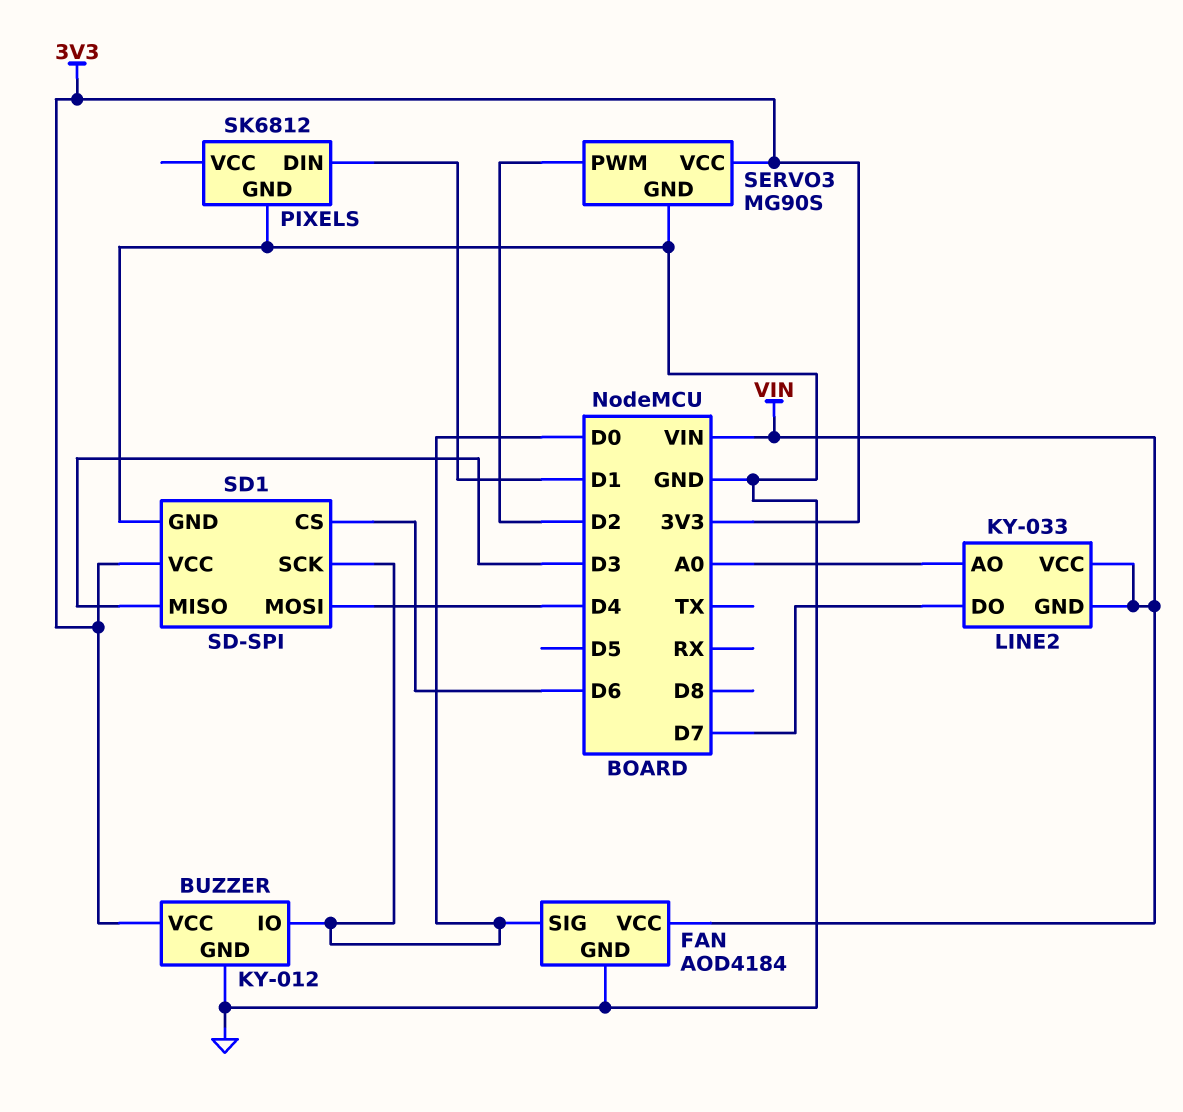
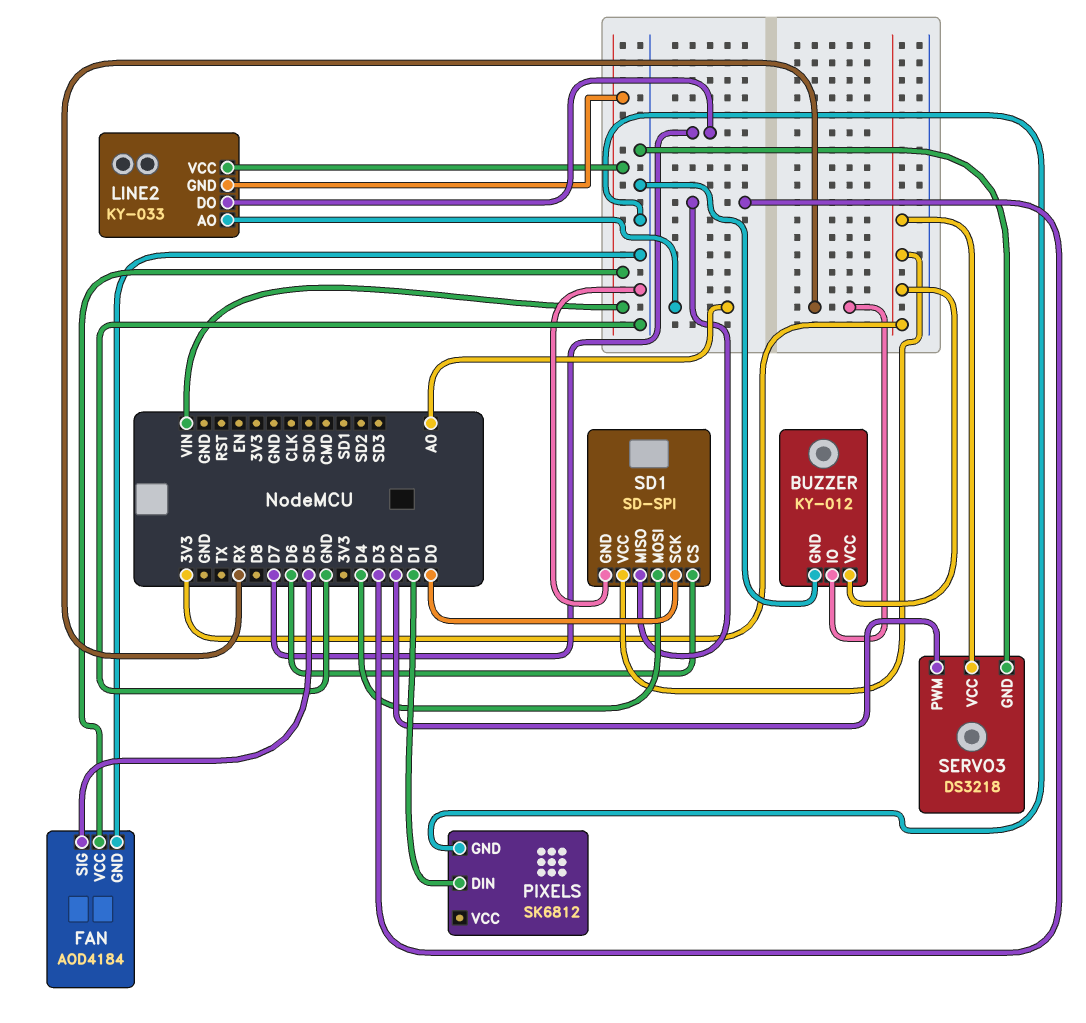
BUZZER pin IO: D0 -> RX
FAN pin SIG: D0 -> D5
SERVO3: MG90S -> DS3218

